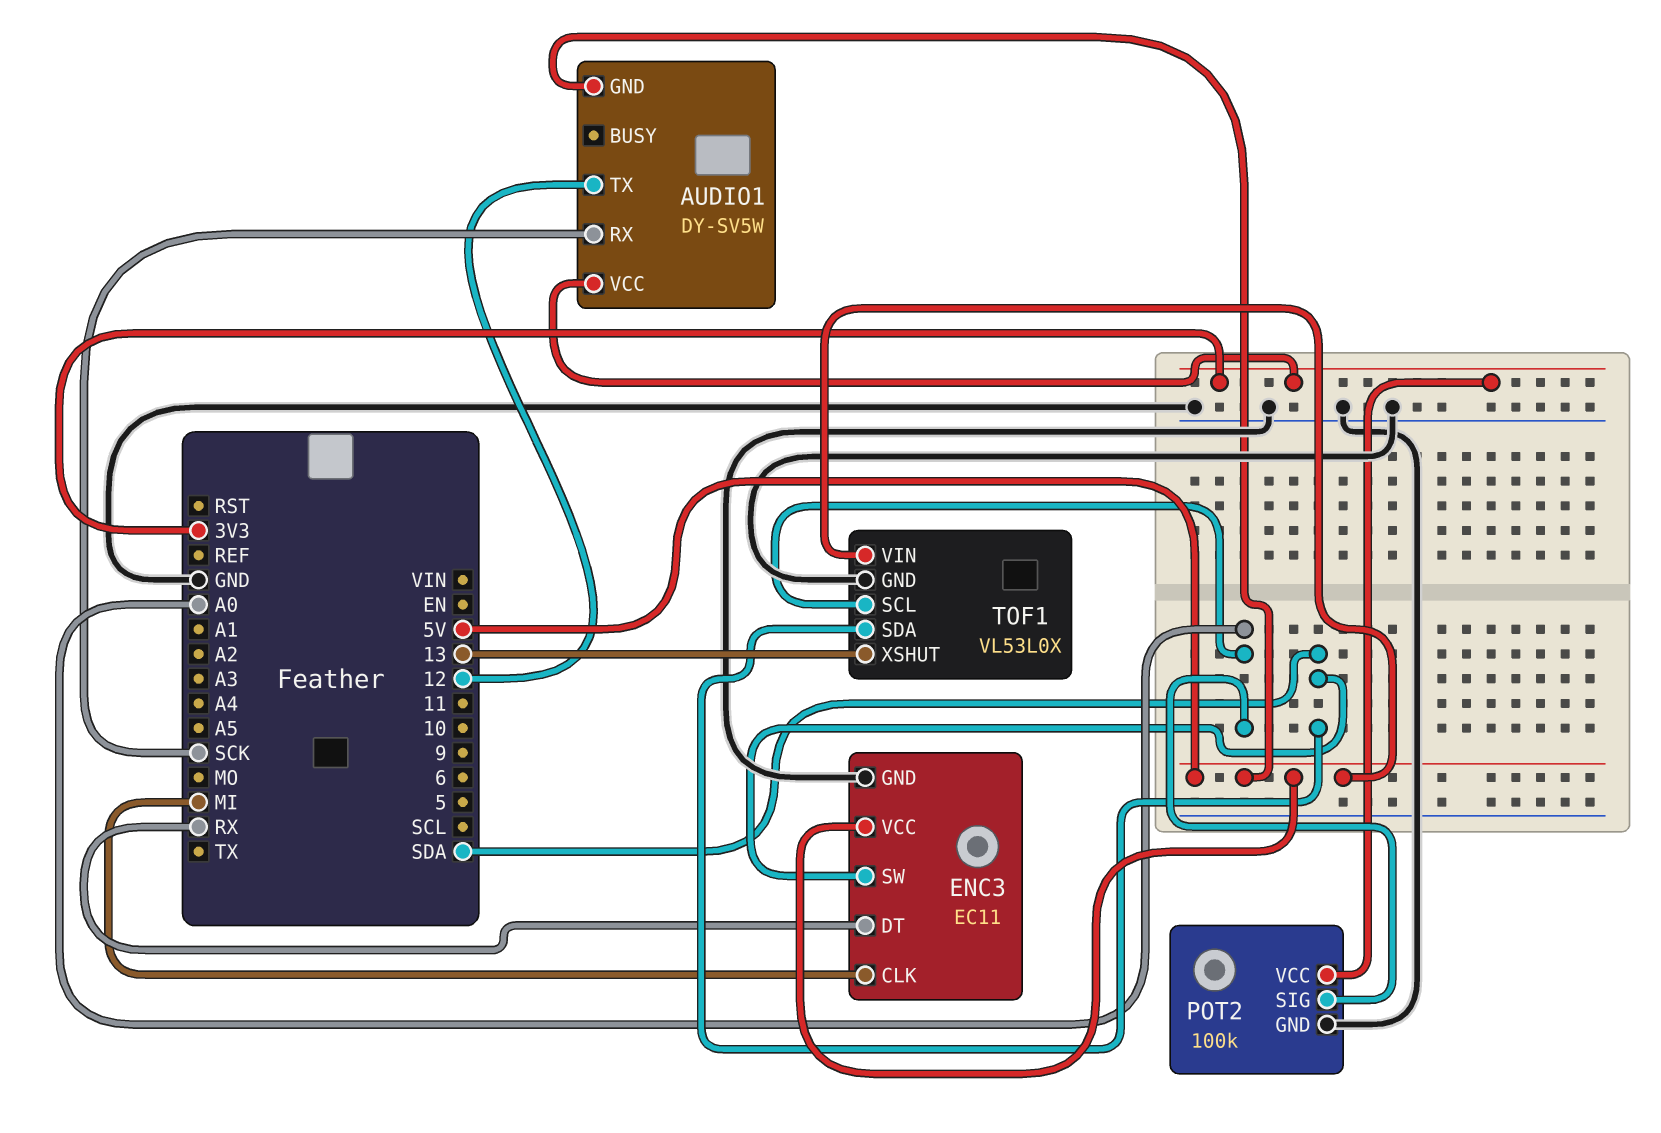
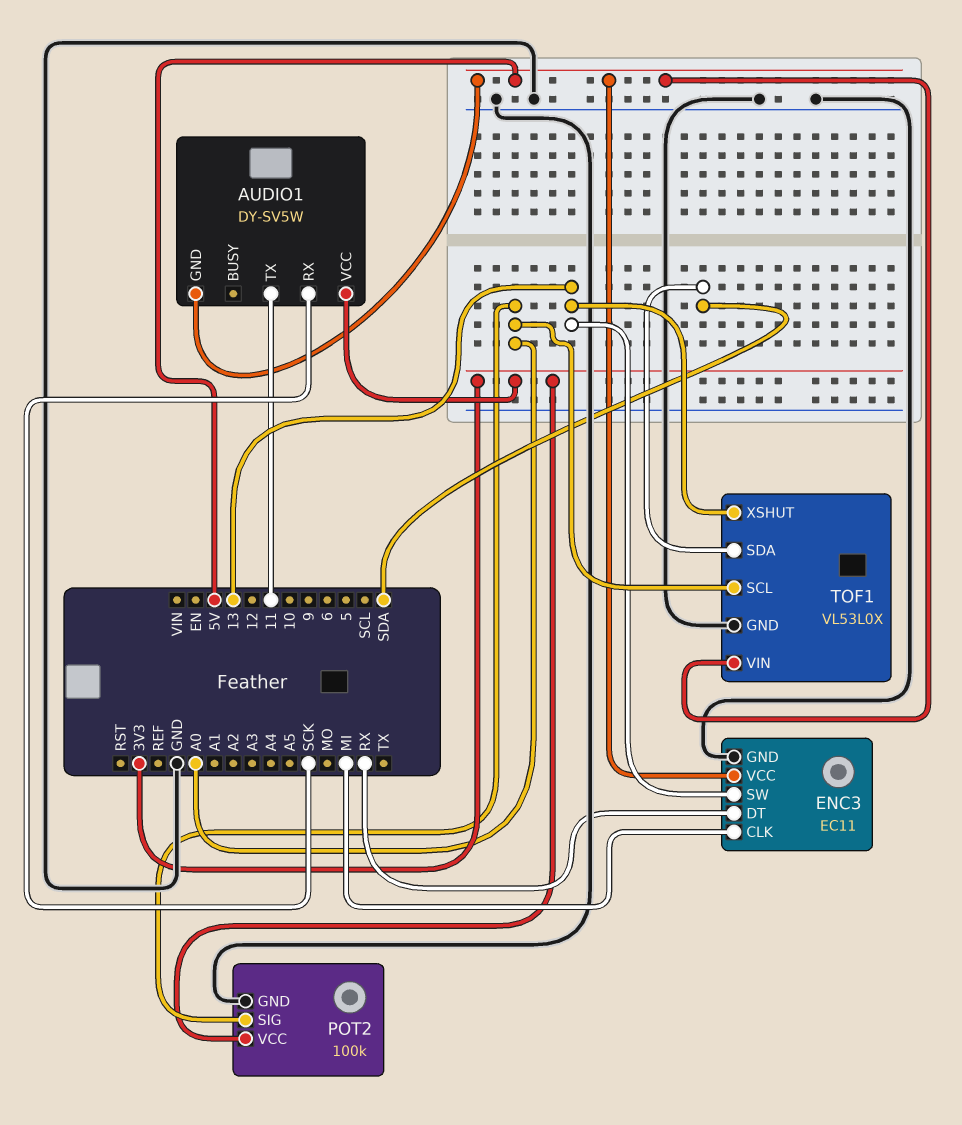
AUDIO1 pin TX: 12 -> 11
ENC3 pin SW: SDA -> 13

